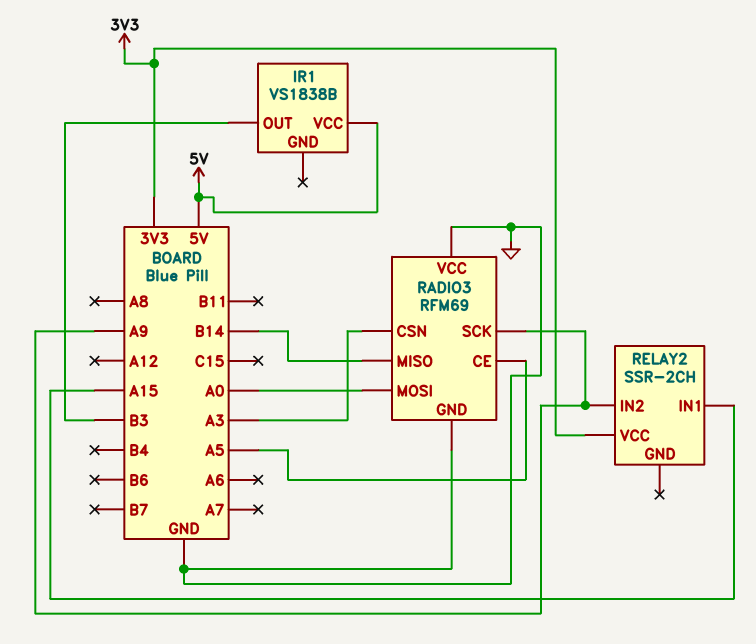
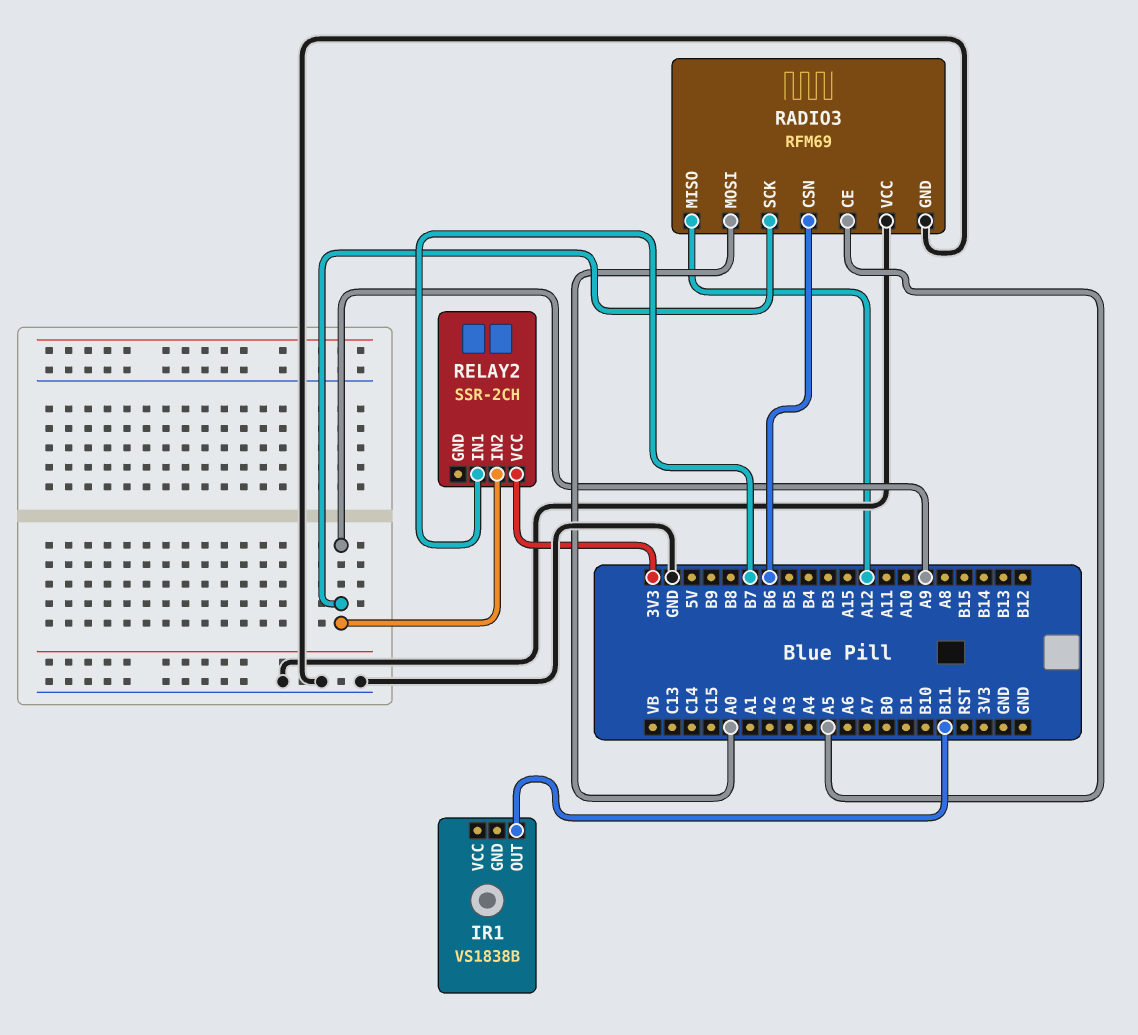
IR1 pin OUT: B3 -> B11
IR1 pin VCC: 5V -> none
RADIO3 pin CSN: A3 -> B6
RADIO3 pin MISO: B14 -> A12
RELAY2 pin IN1: A15 -> B7

